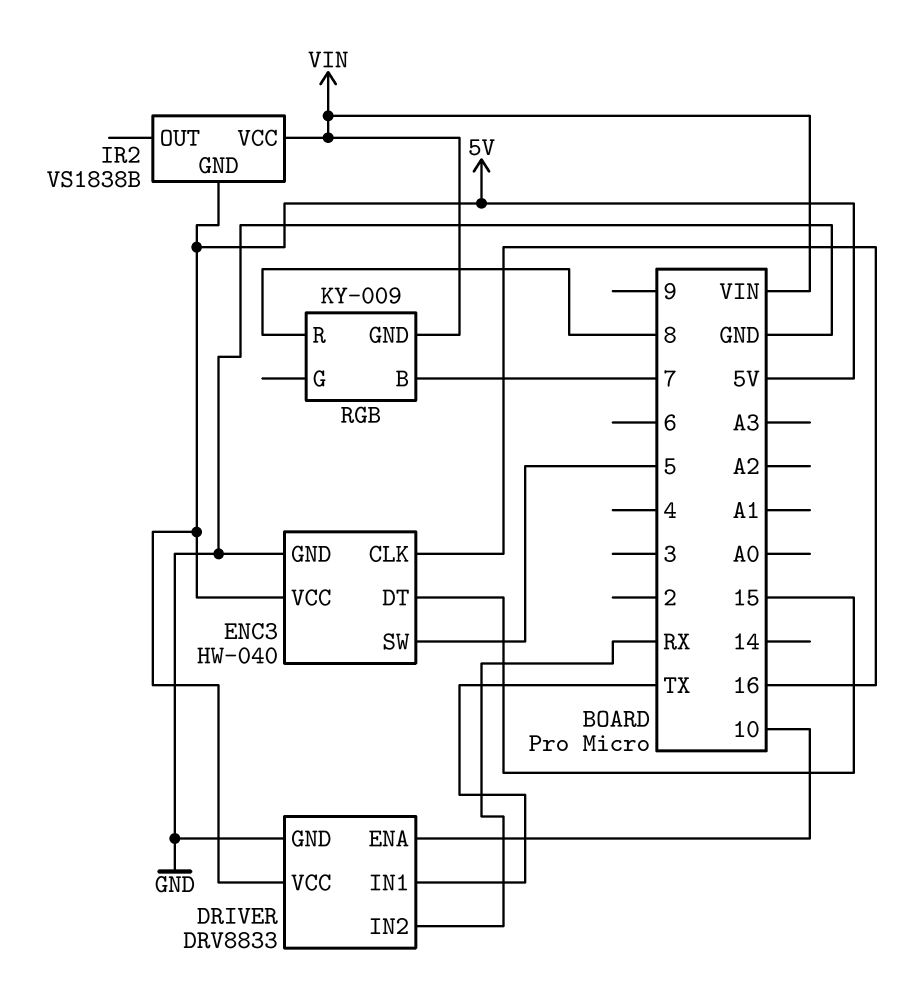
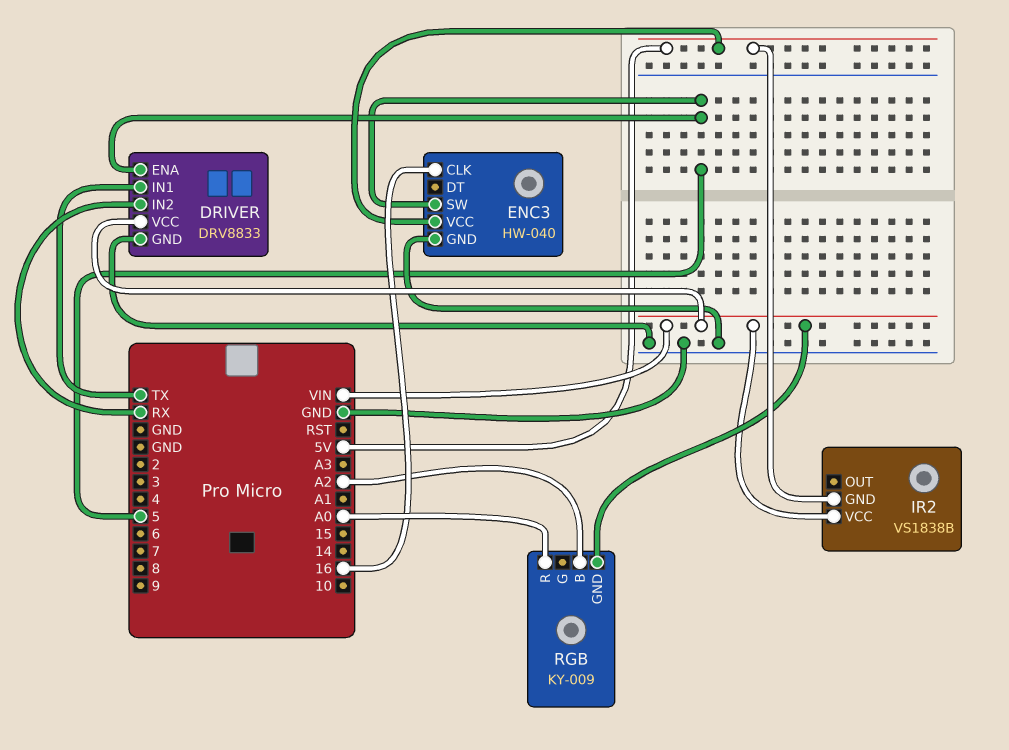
DRIVER pin ENA: 10 -> 5
DRIVER pin VCC: 5V -> VIN
ENC3 pin DT: 15 -> none
RGB pin B: 7 -> A2
RGB pin R: 8 -> A0

